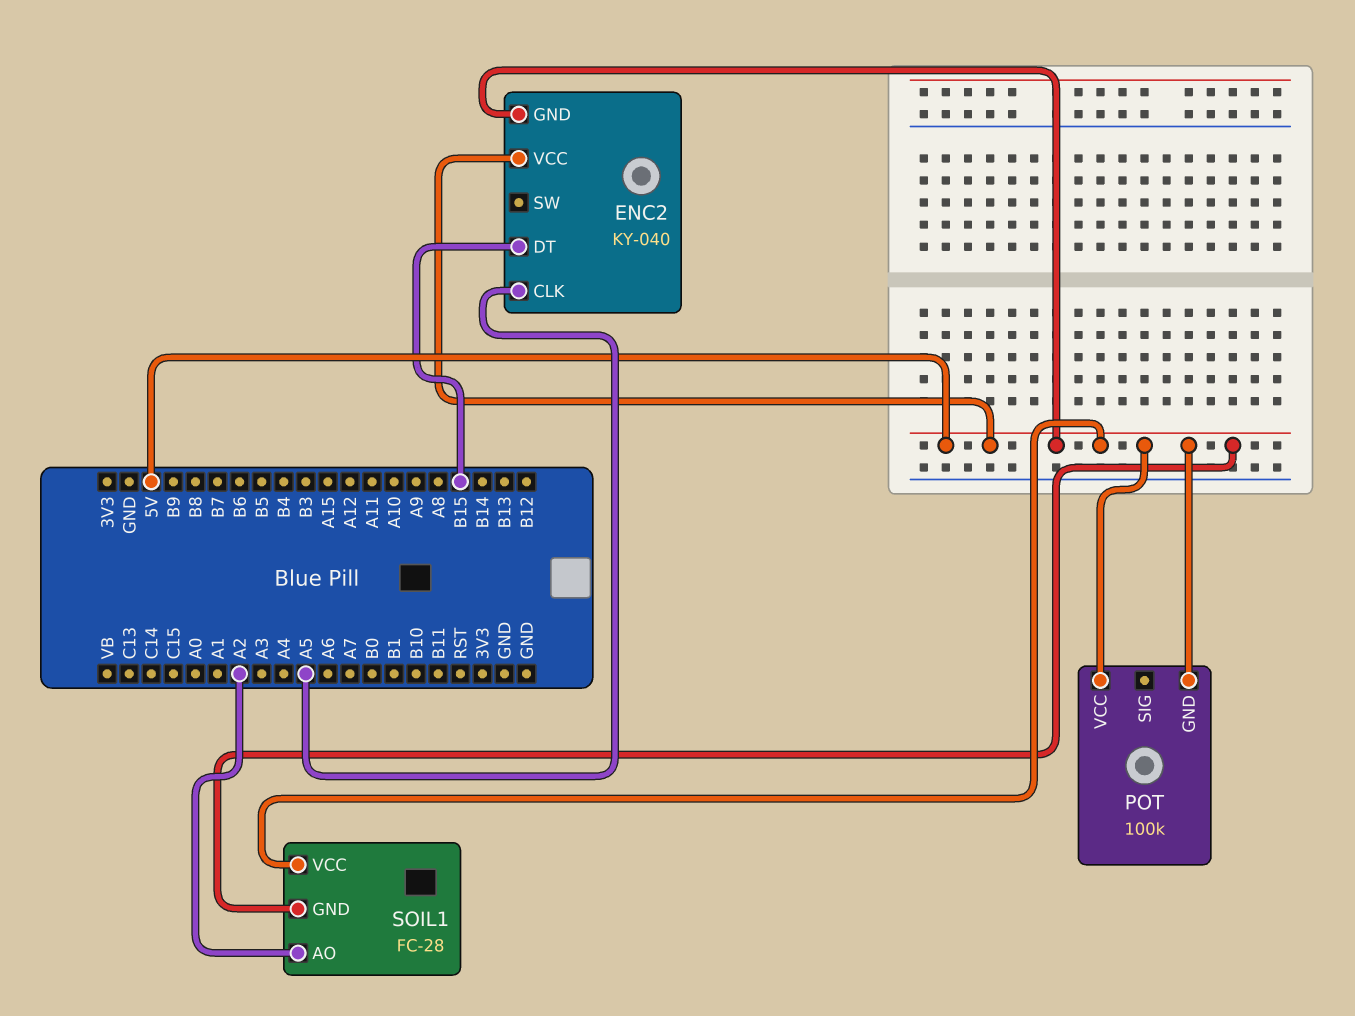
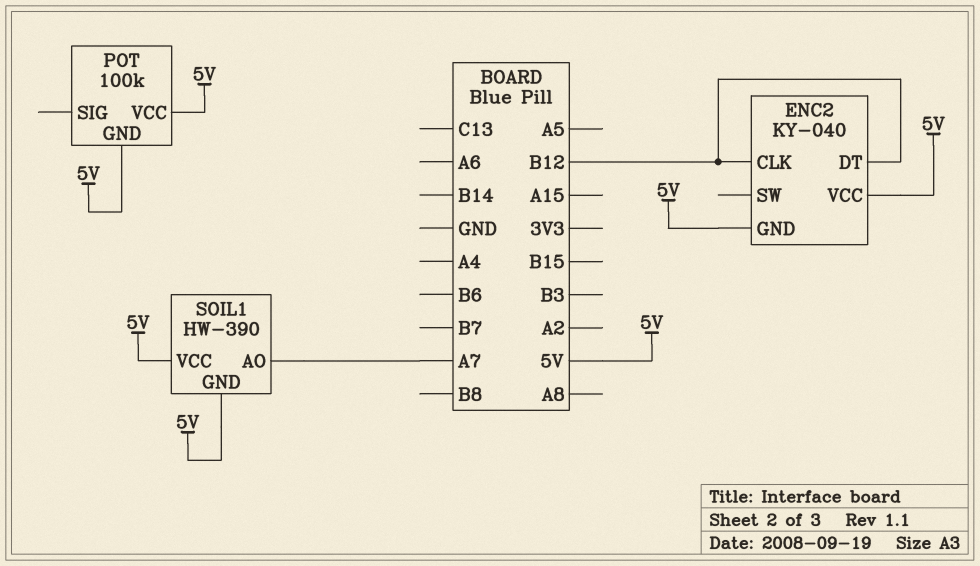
ENC2 pin CLK: A5 -> B12
ENC2 pin DT: B15 -> B12
SOIL1: FC-28 -> HW-390
SOIL1 pin AO: A2 -> A7

